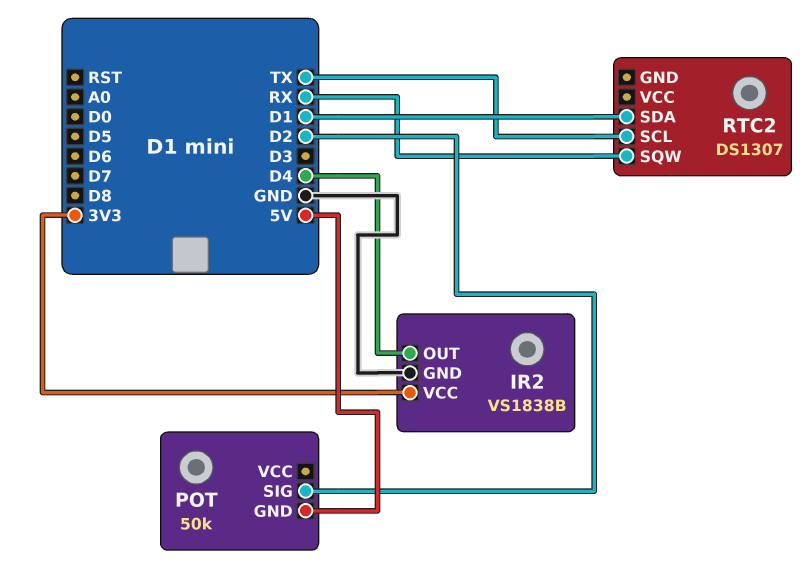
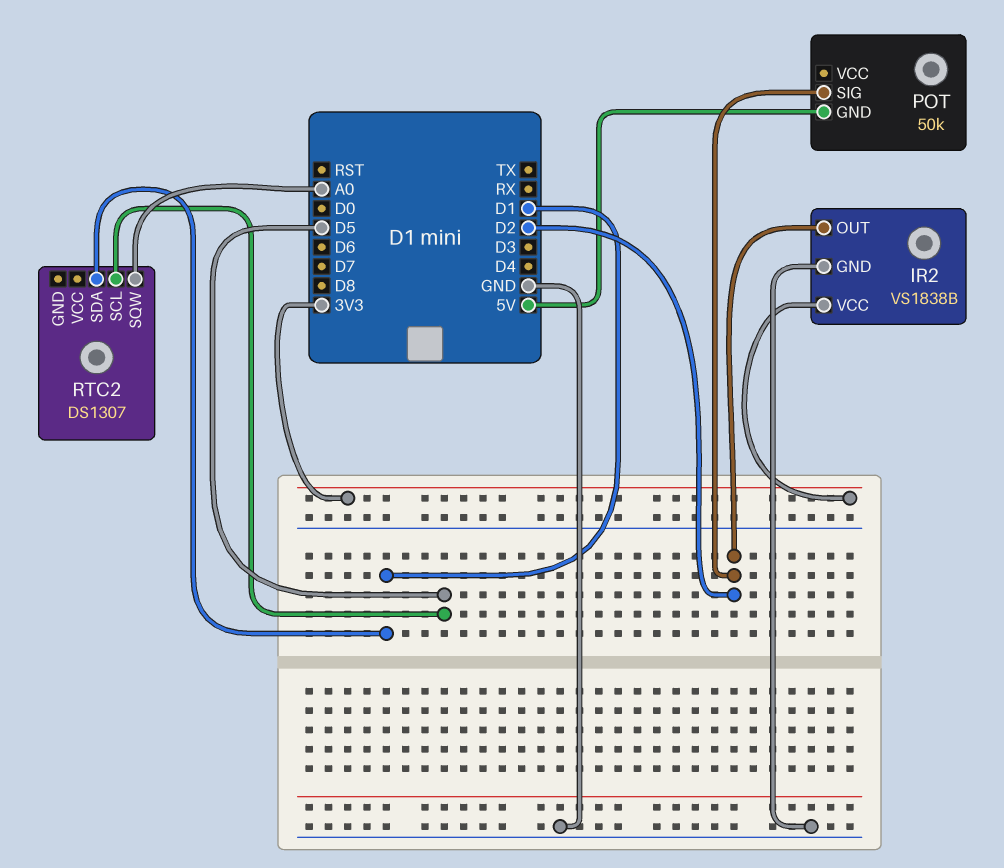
IR2 pin OUT: D4 -> D2
RTC2 pin SCL: TX -> D5
RTC2 pin SQW: RX -> A0

